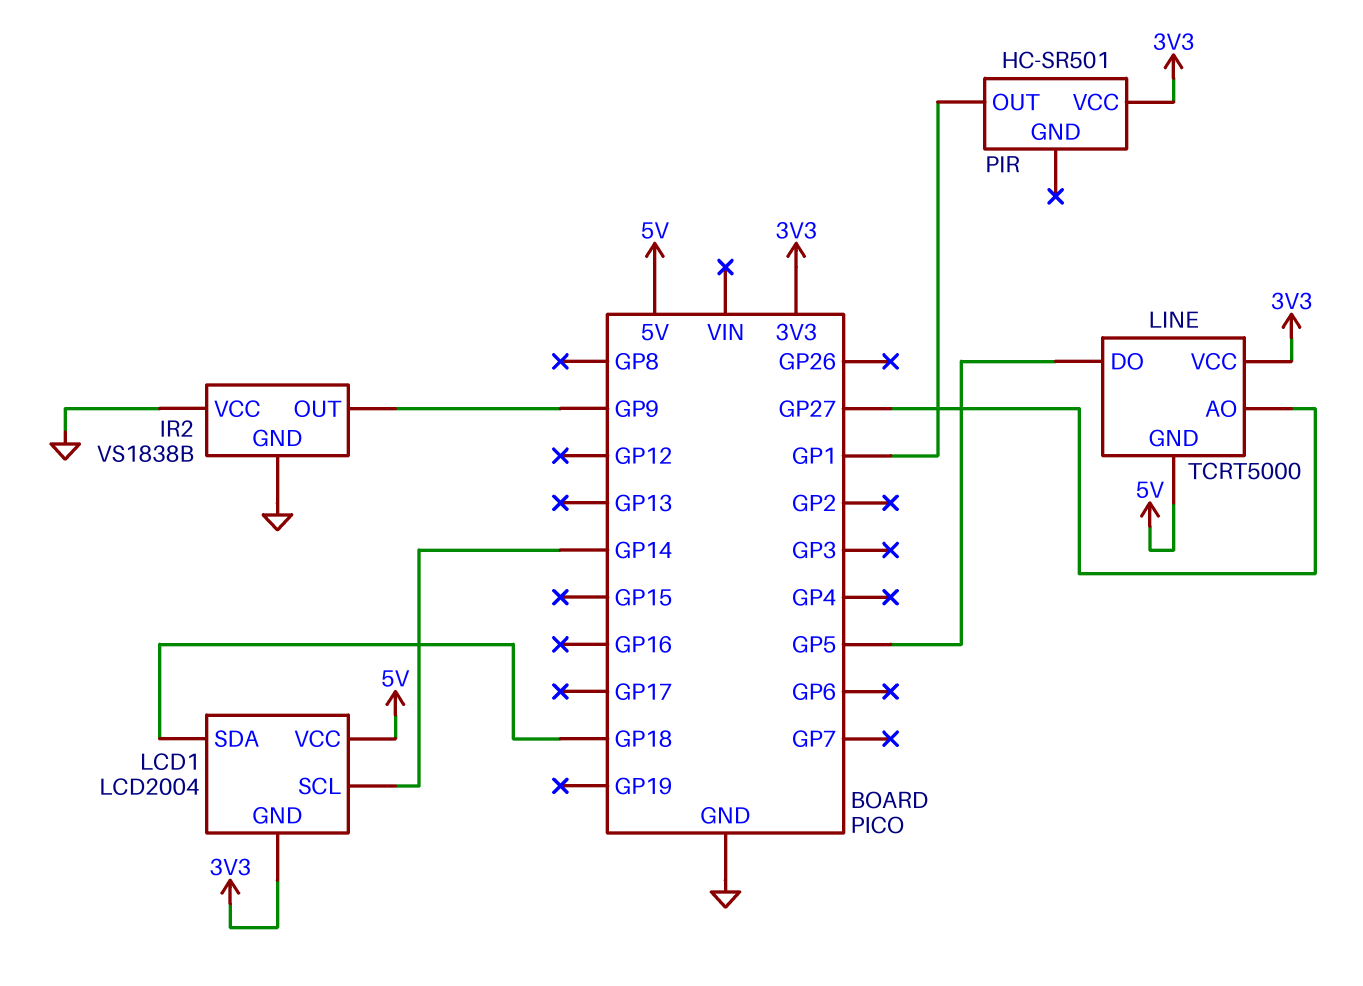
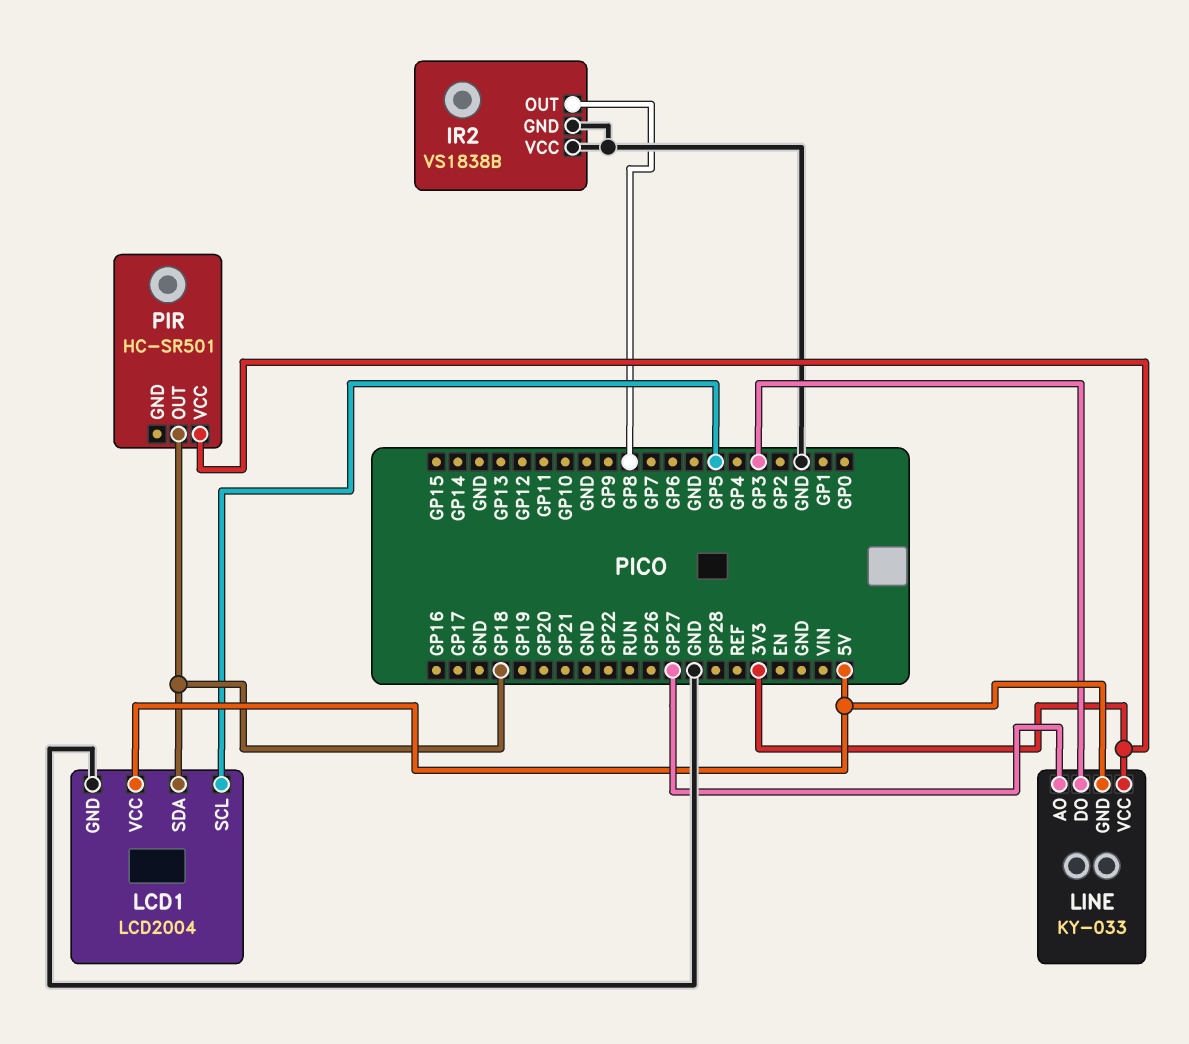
IR2 pin OUT: GP9 -> GP8
LCD1 pin GND: 3V3 -> GND
LCD1 pin SCL: GP14 -> GP5
LINE: TCRT5000 -> KY-033
LINE pin DO: GP5 -> GP3
PIR pin OUT: GP1 -> GP18

